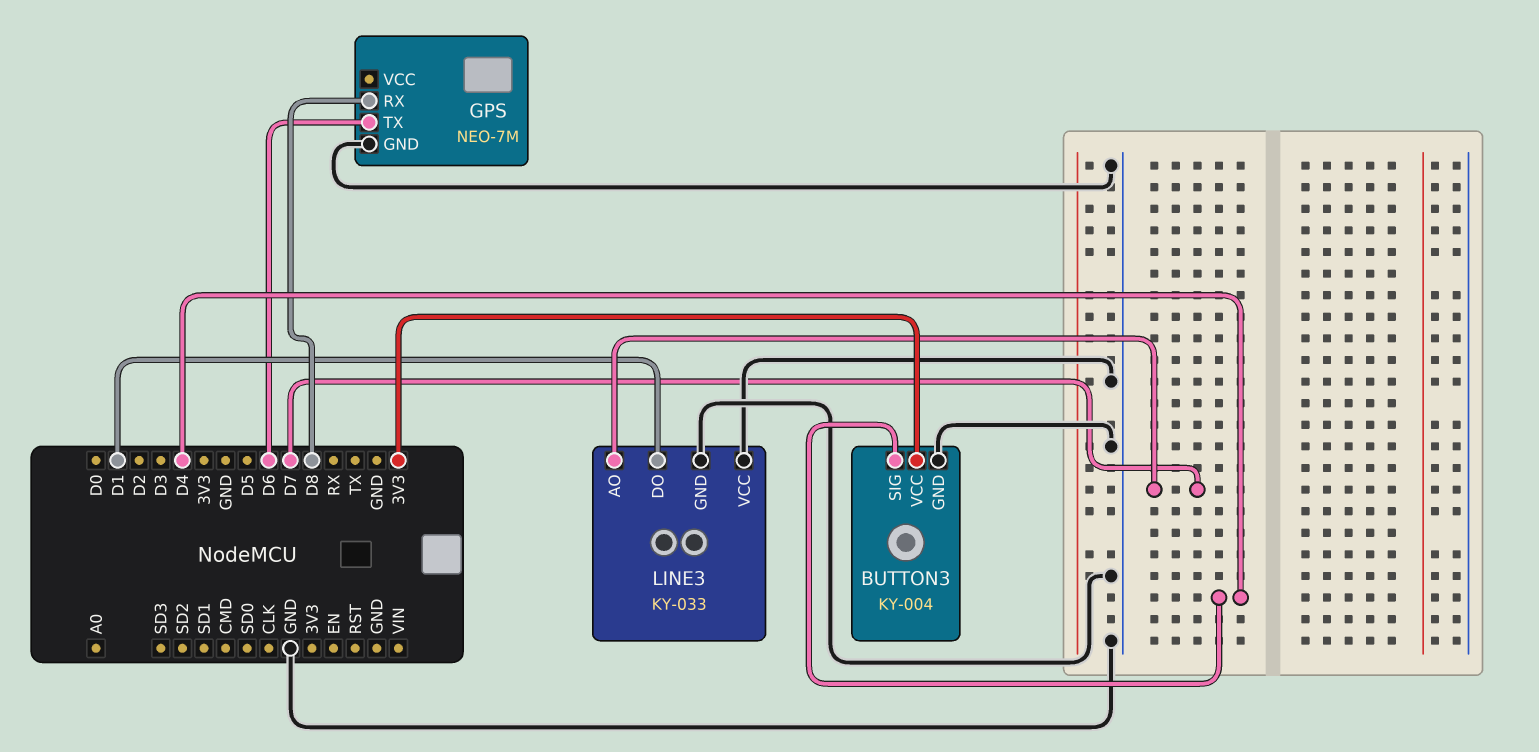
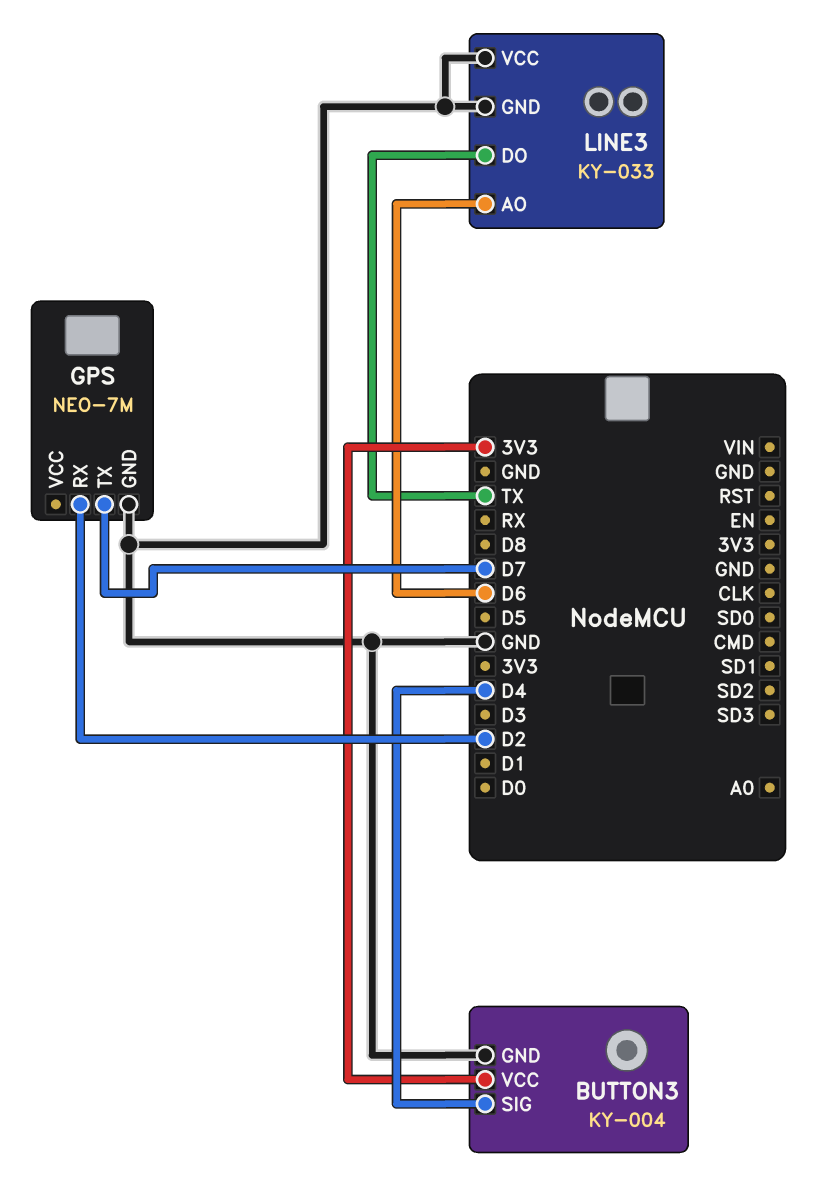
GPS pin RX: D8 -> D2
GPS pin TX: D6 -> D7
LINE3 pin AO: D7 -> D6
LINE3 pin DO: D1 -> TX

